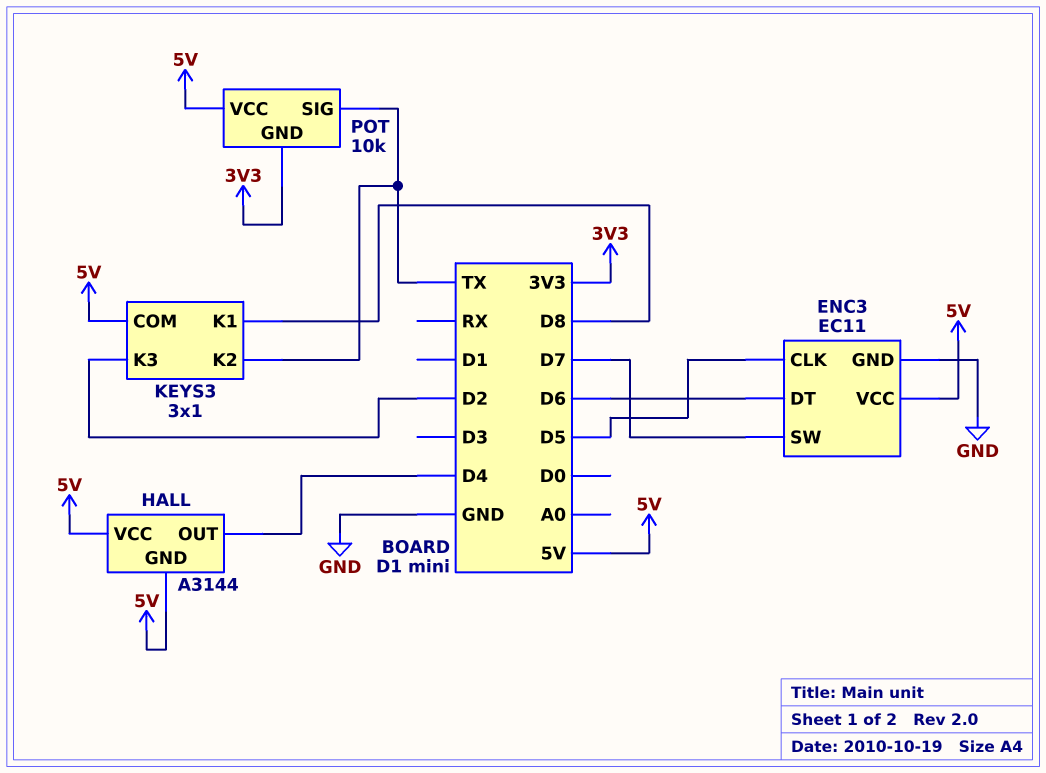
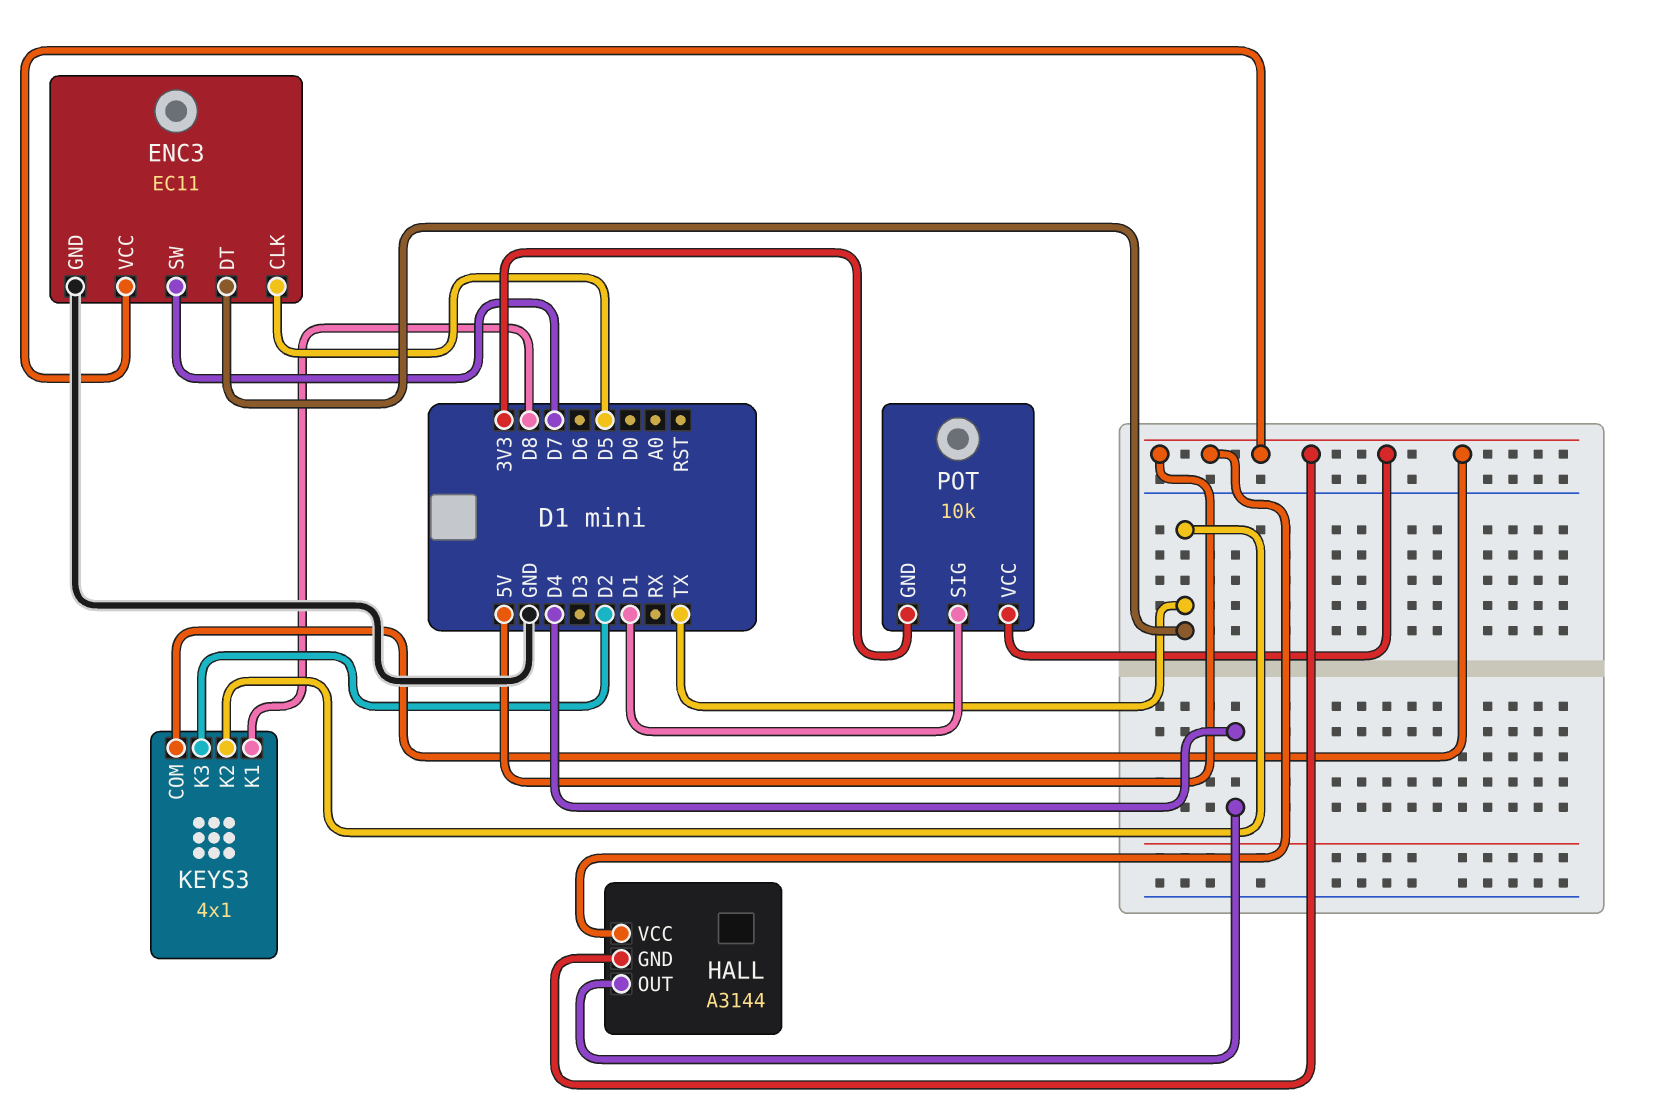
ENC3 pin DT: D6 -> TX
KEYS3: 3x1 -> 4x1
POT pin SIG: TX -> D1

